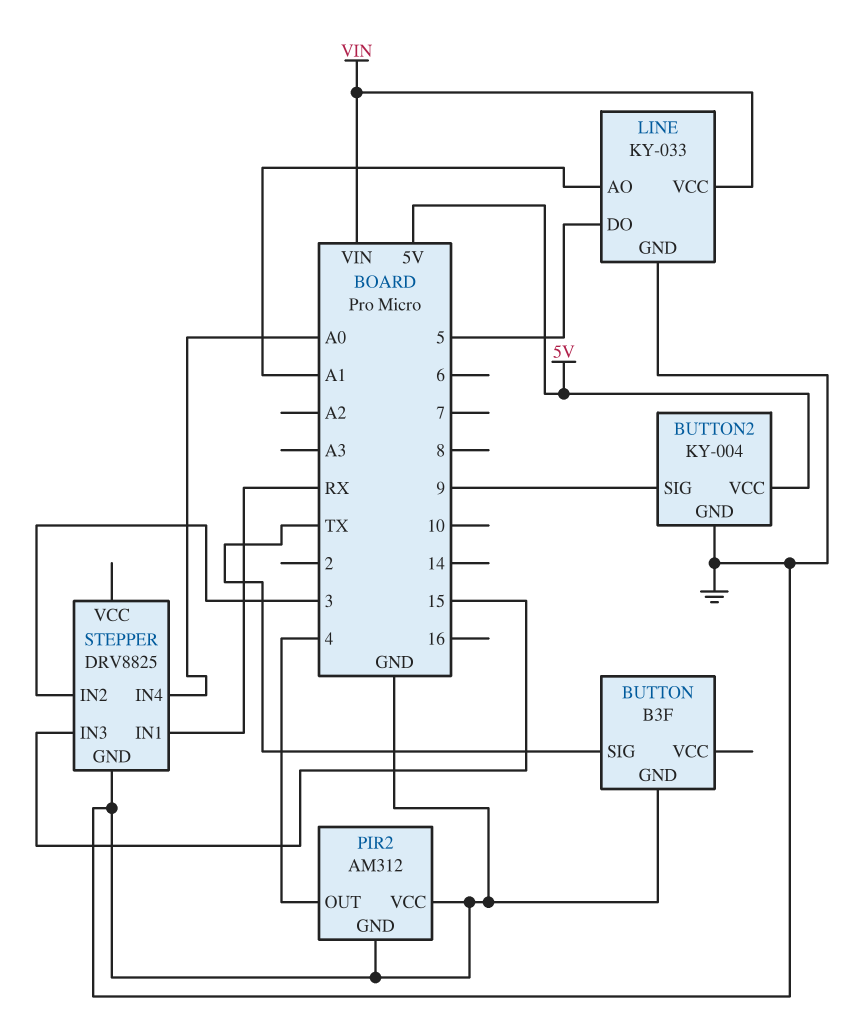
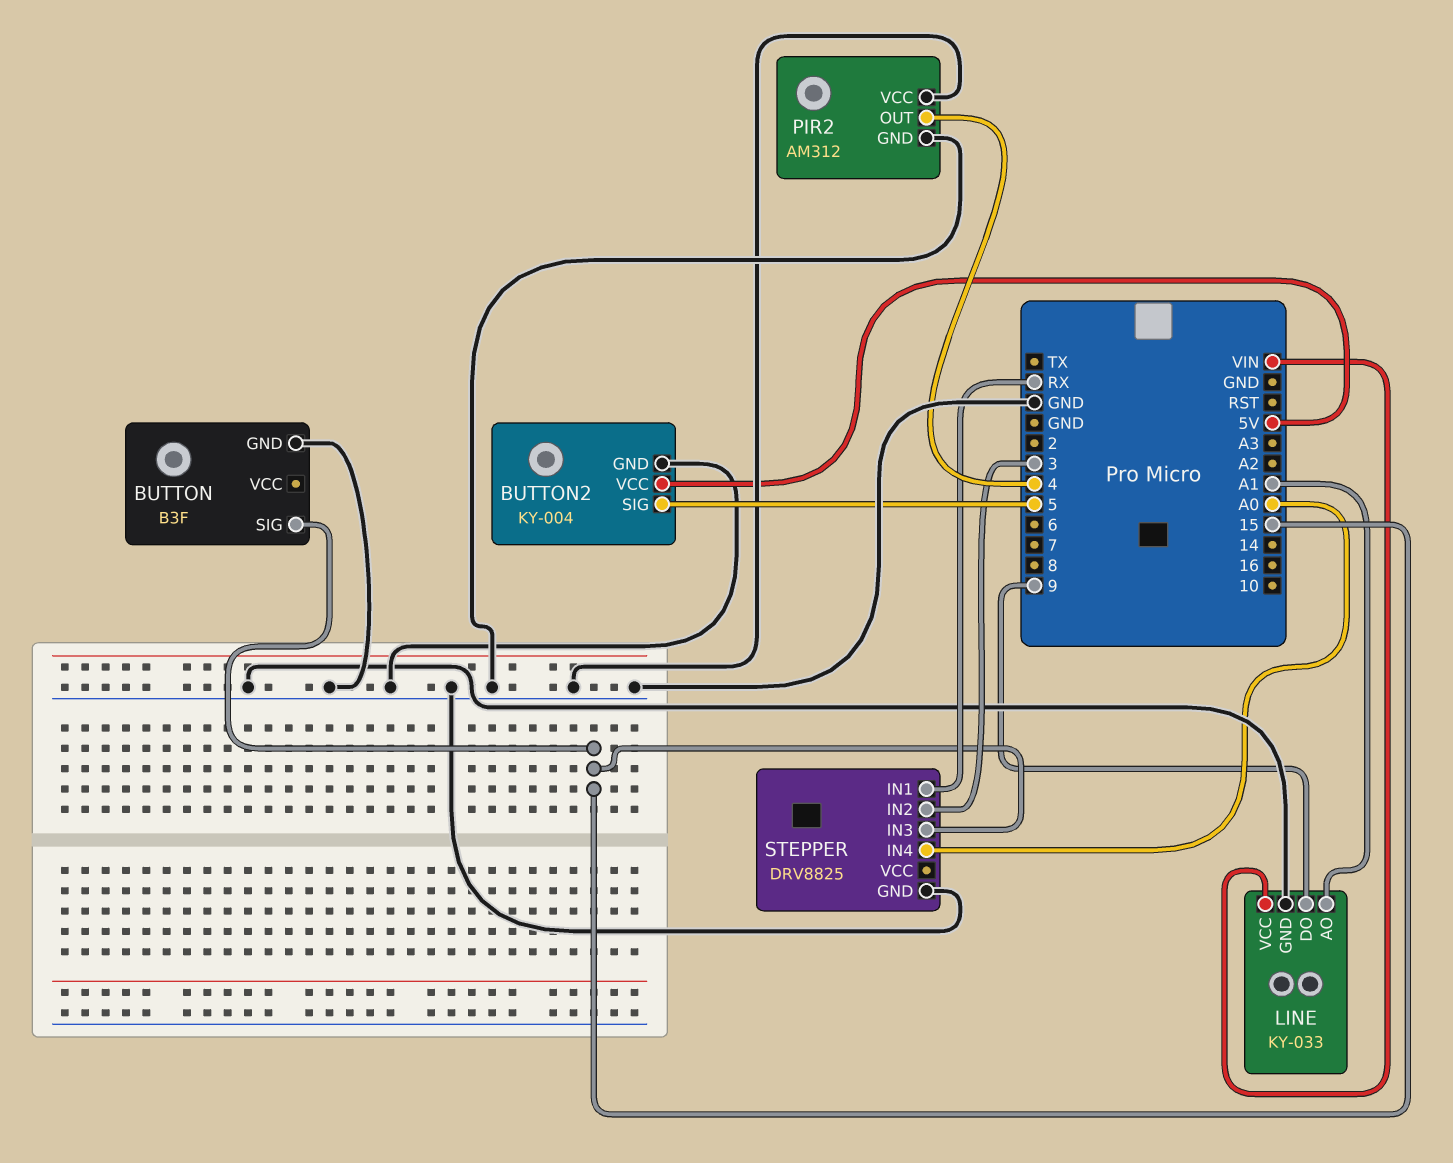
BUTTON pin SIG: TX -> 15
BUTTON2 pin SIG: 9 -> 5
LINE pin DO: 5 -> 9

